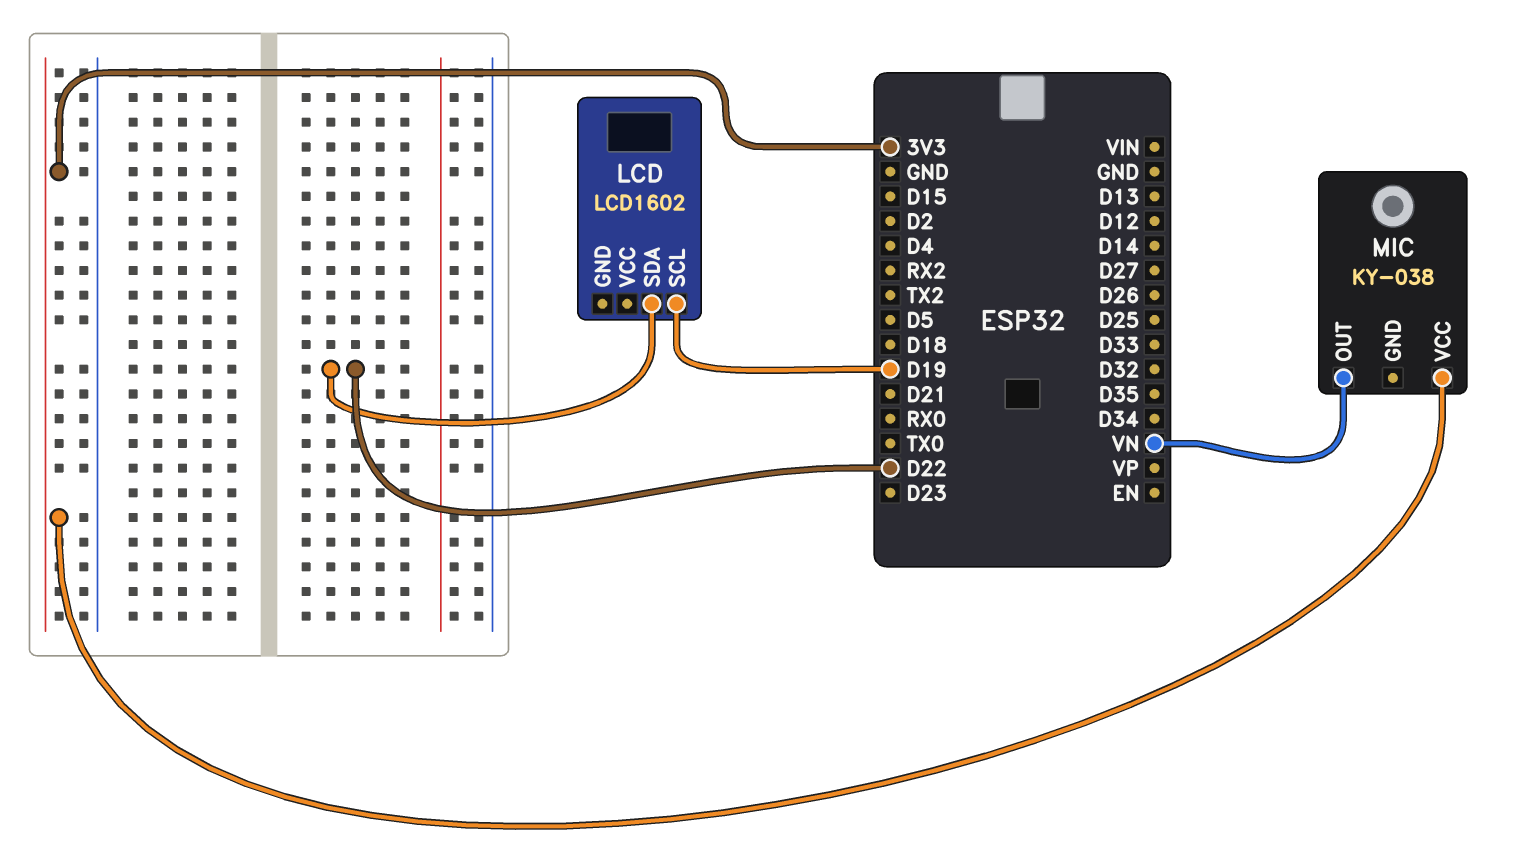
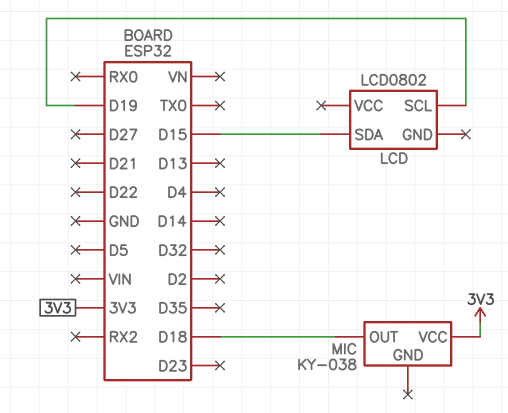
LCD: LCD1602 -> LCD0802
LCD pin SDA: D22 -> D15
MIC pin OUT: VN -> D18

